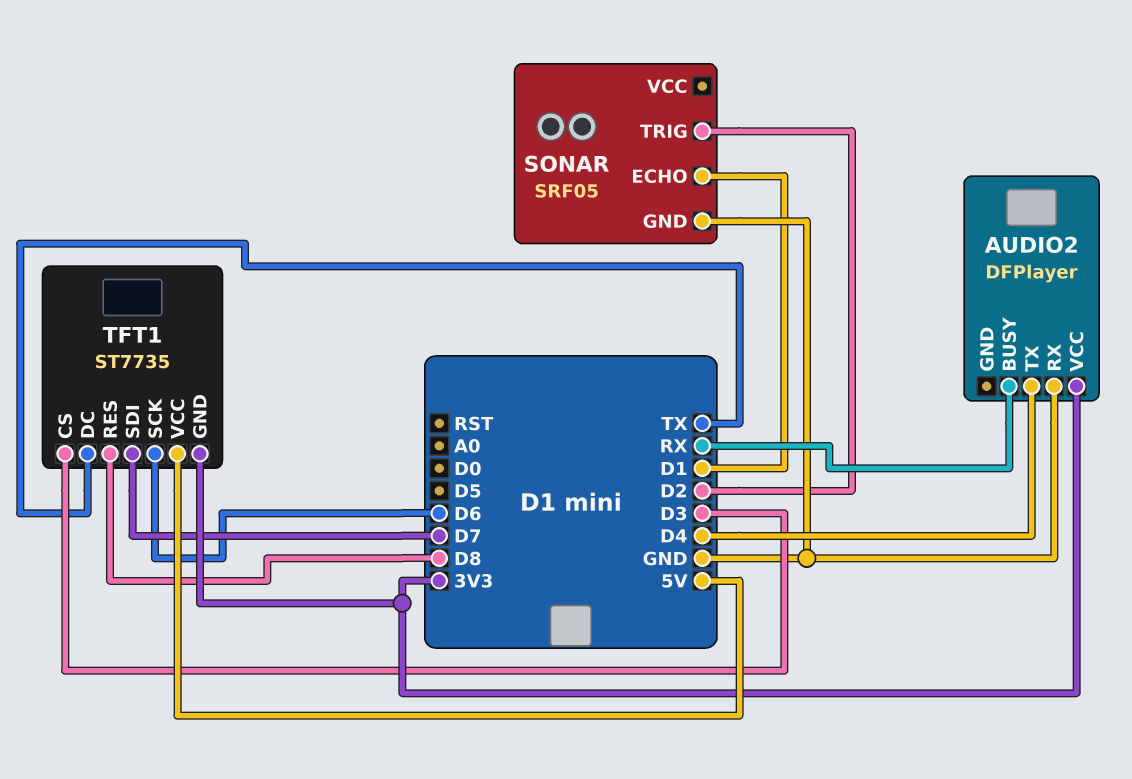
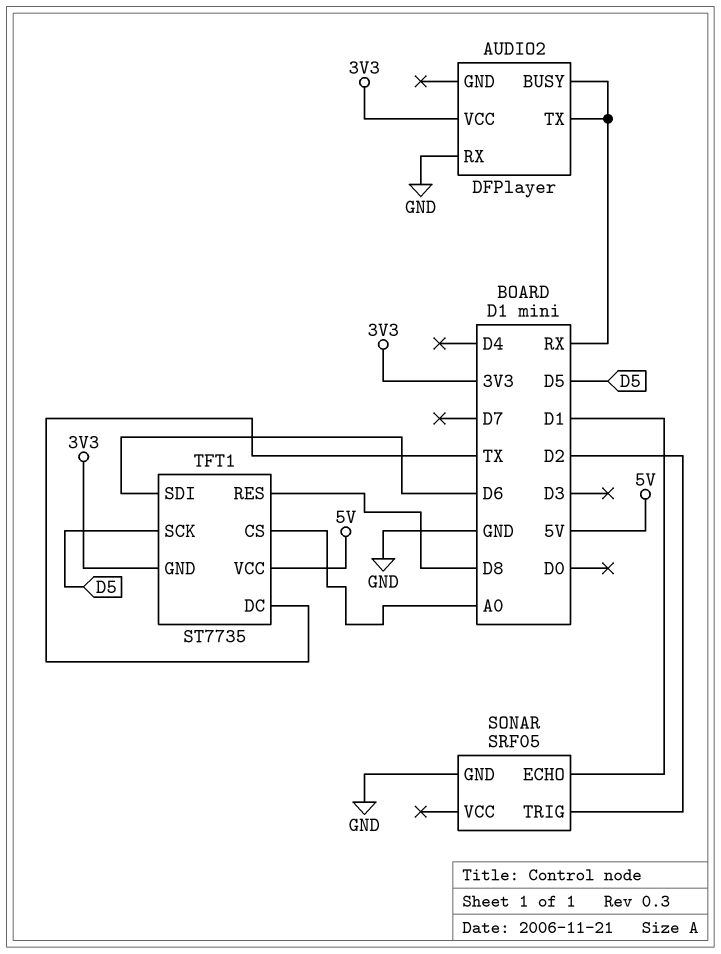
AUDIO2 pin TX: D4 -> RX
TFT1 pin CS: D3 -> A0
TFT1 pin SCK: D6 -> D5
TFT1 pin SDI: D7 -> D6

